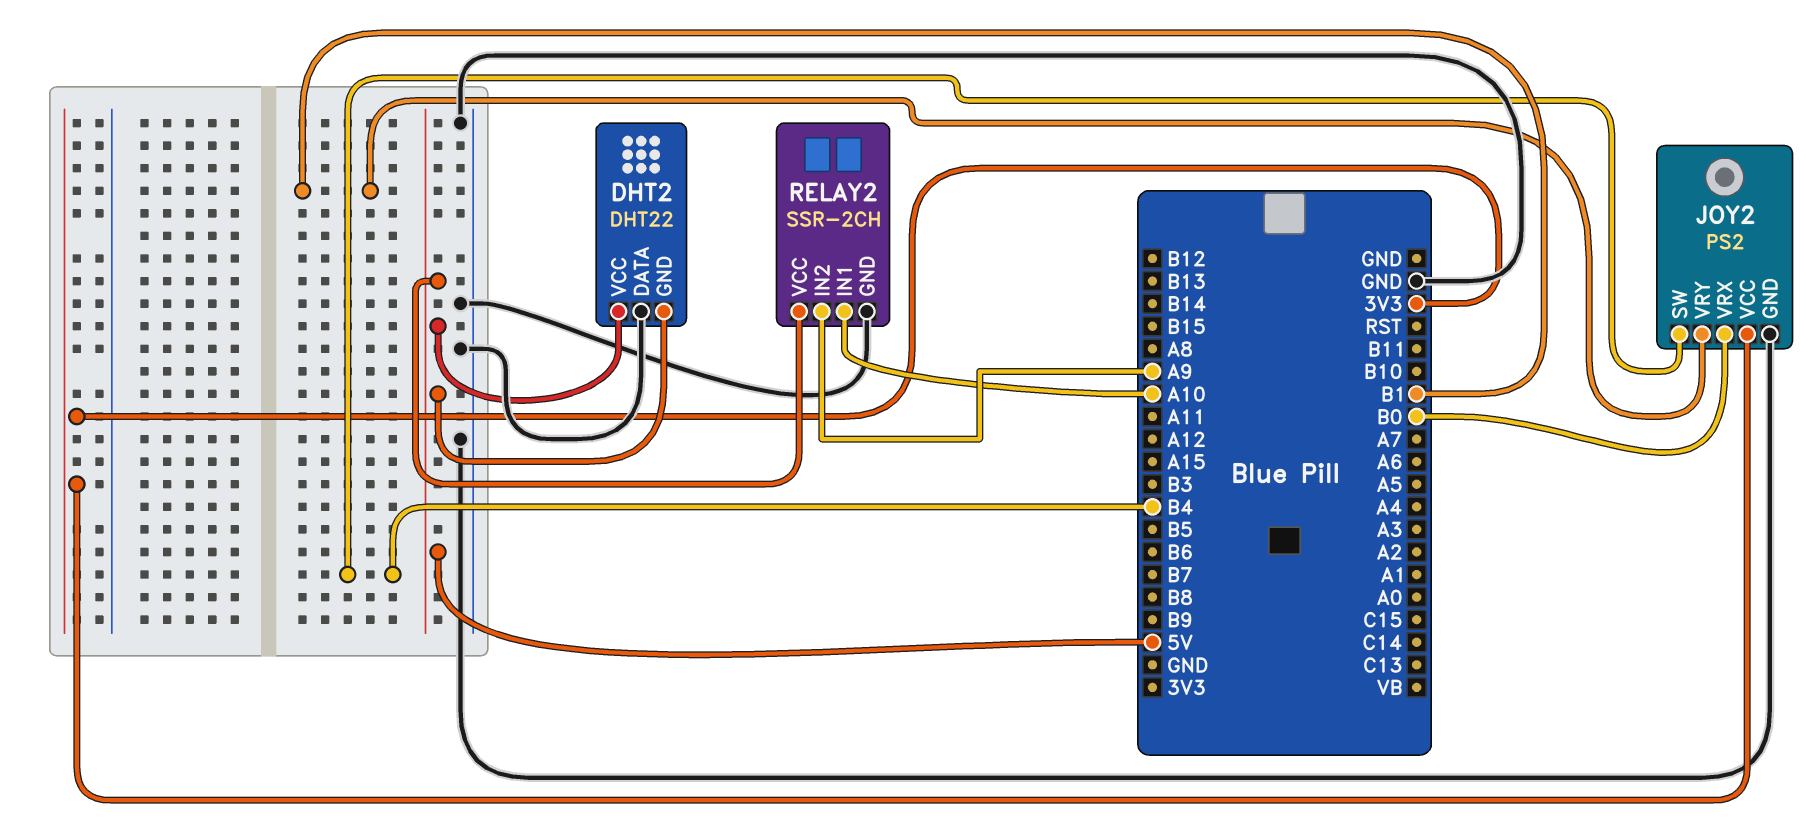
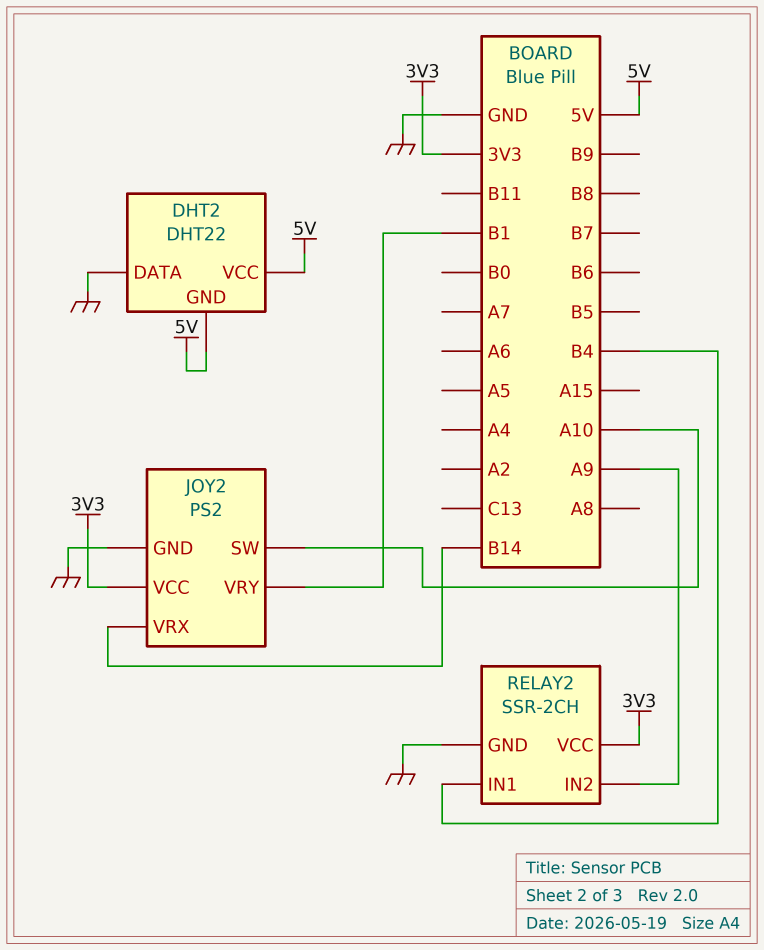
JOY2 pin SW: B4 -> A10
JOY2 pin VRX: B0 -> B14
RELAY2 pin IN1: A10 -> B4
RELAY2 pin VCC: 5V -> 3V3

